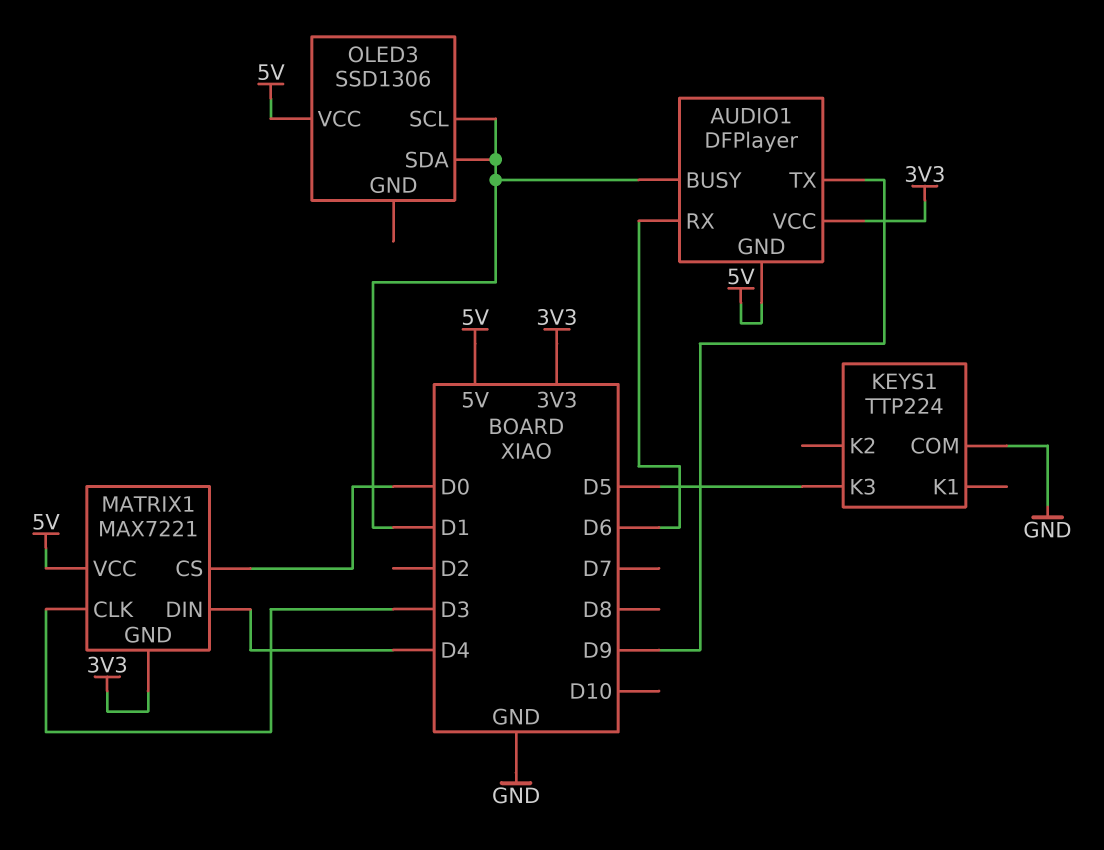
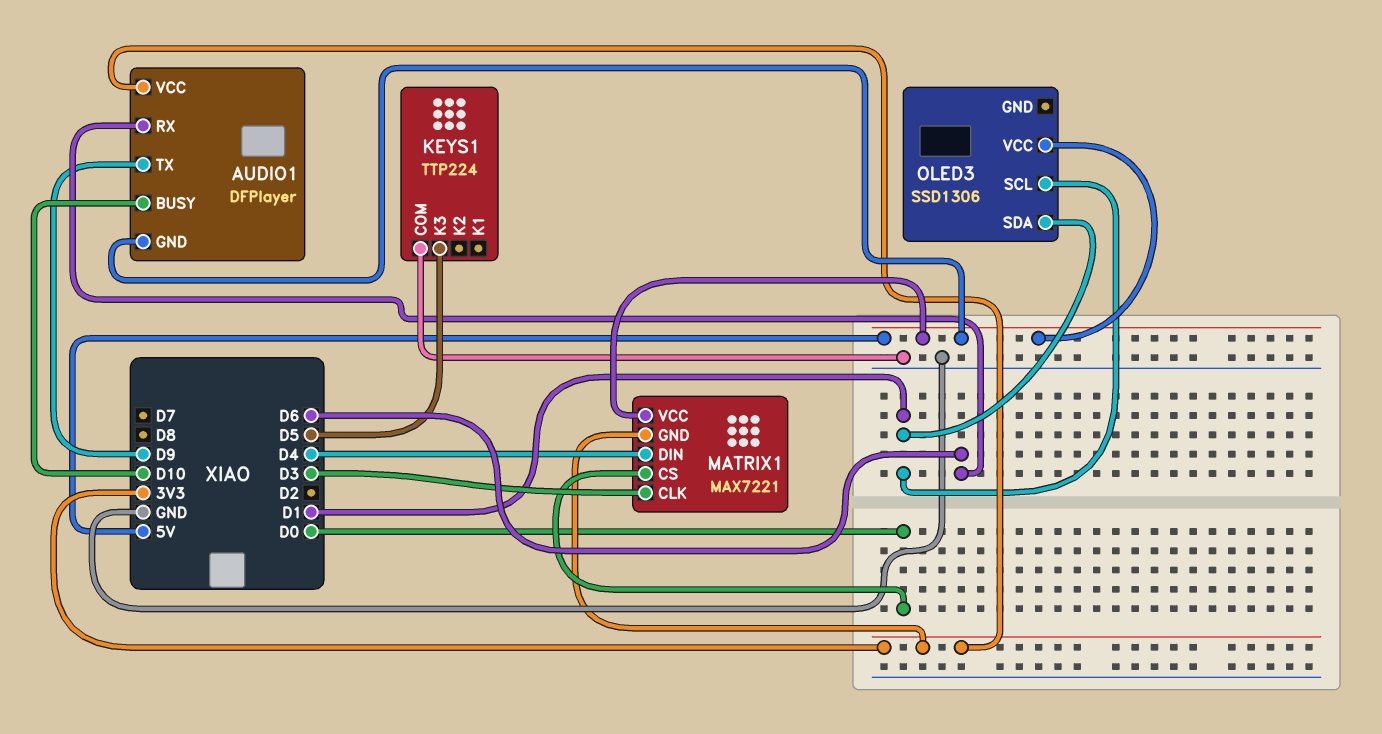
AUDIO1 pin BUSY: D1 -> D10

